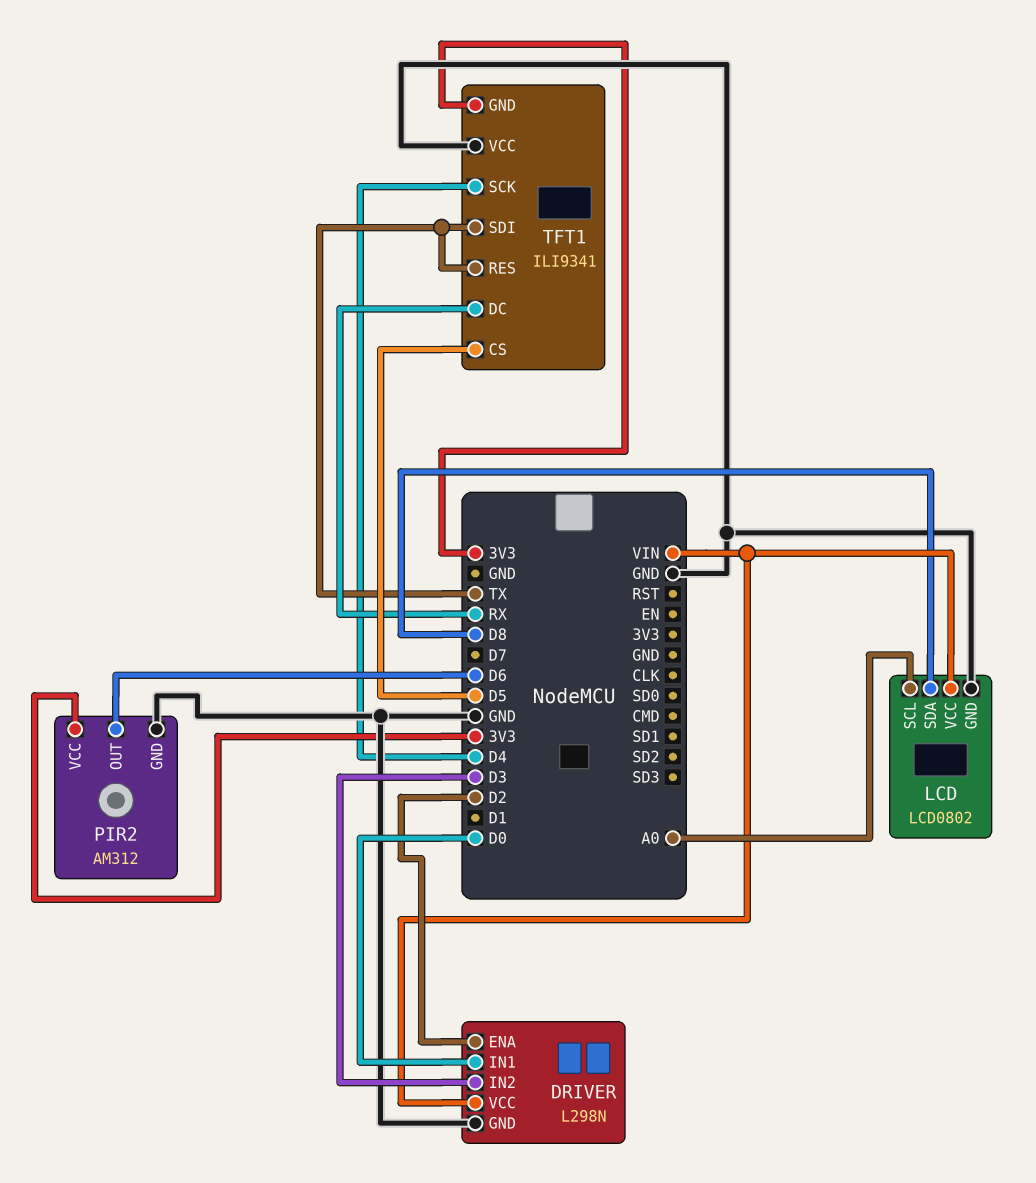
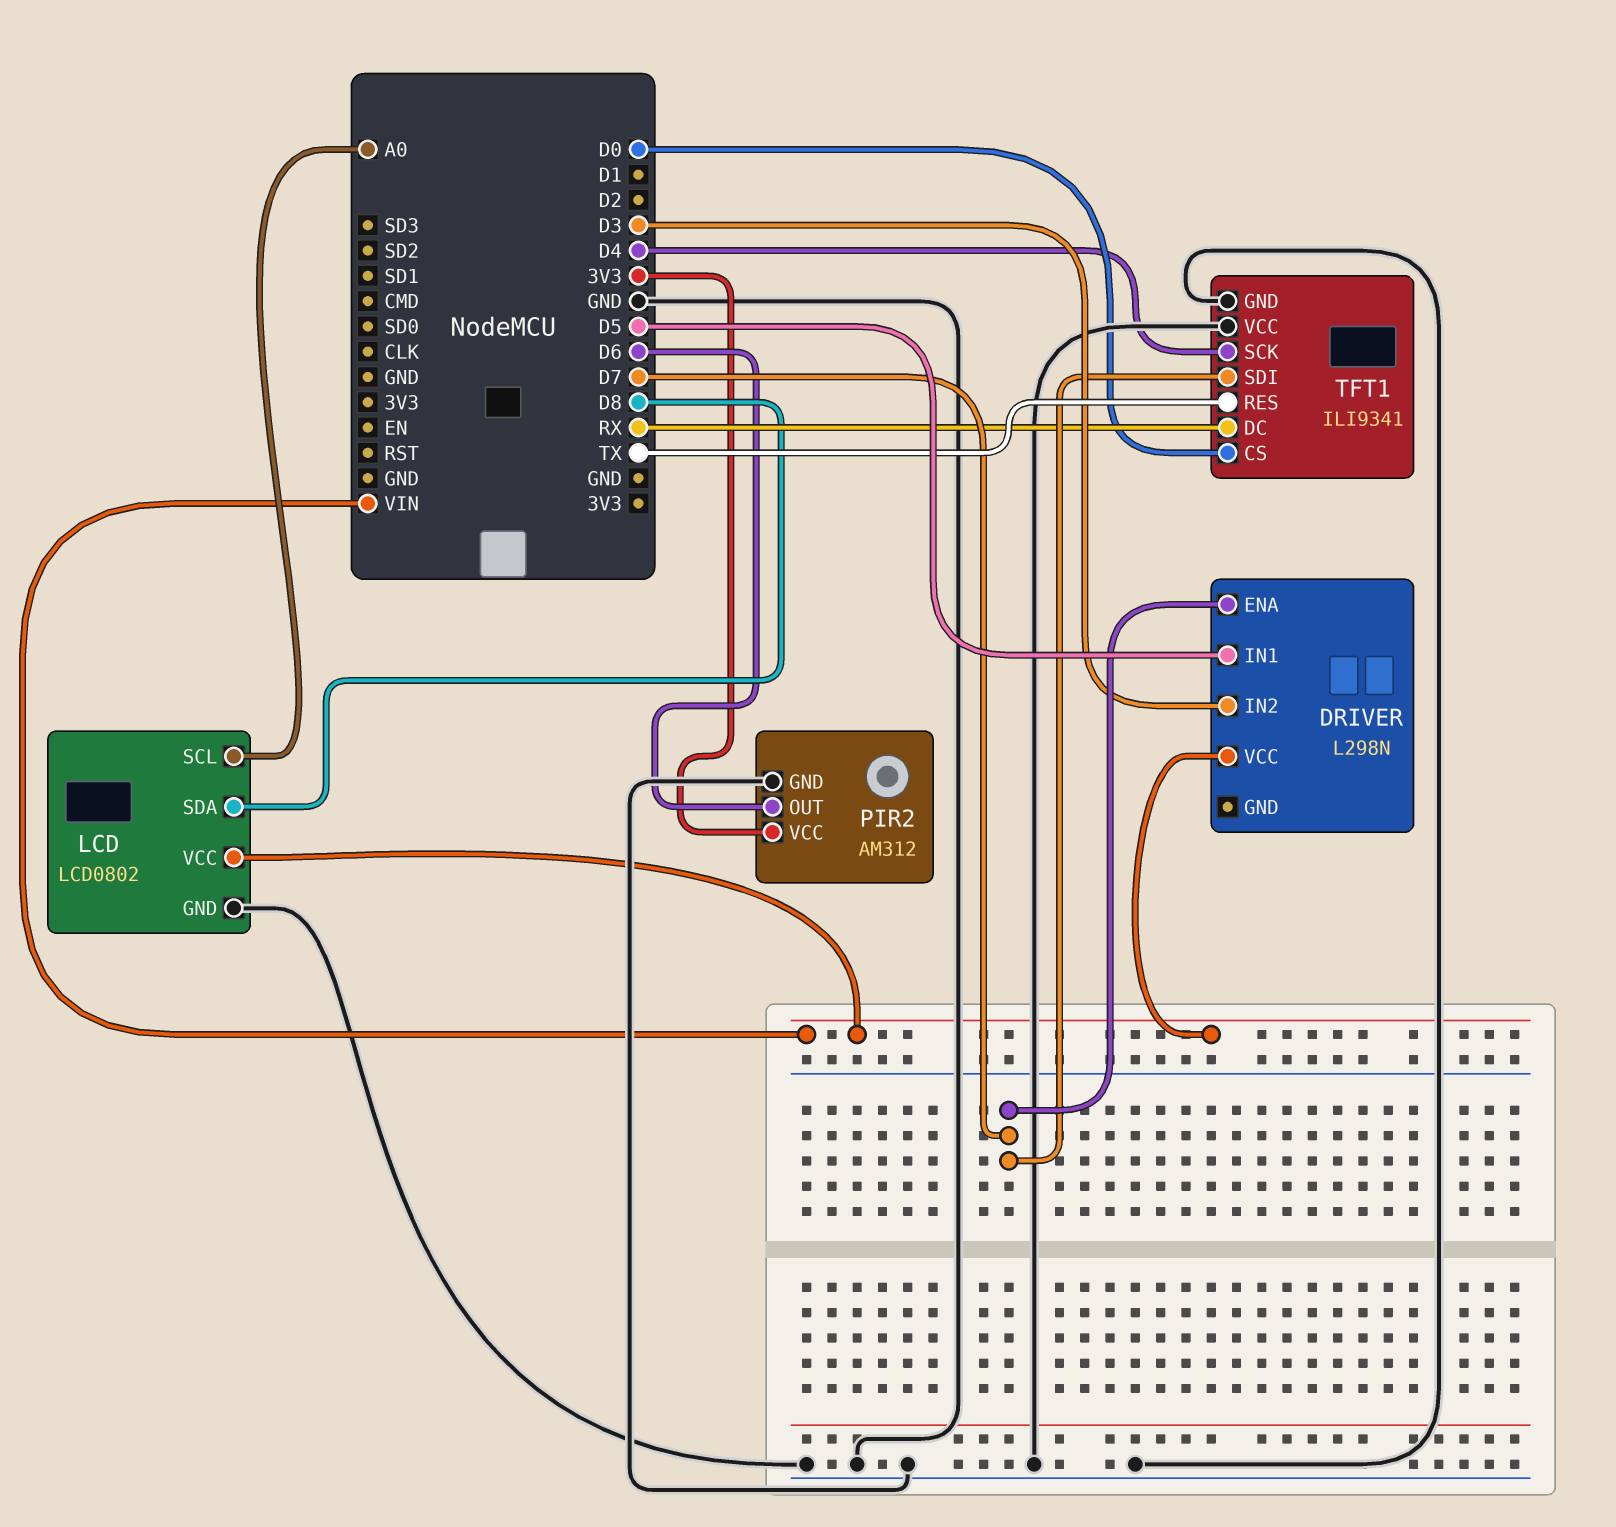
DRIVER pin ENA: D2 -> D7
DRIVER pin GND: GND -> none
DRIVER pin IN1: D0 -> D5
TFT1 pin CS: D5 -> D0
TFT1 pin GND: 3V3 -> GND
TFT1 pin SDI: TX -> D7

